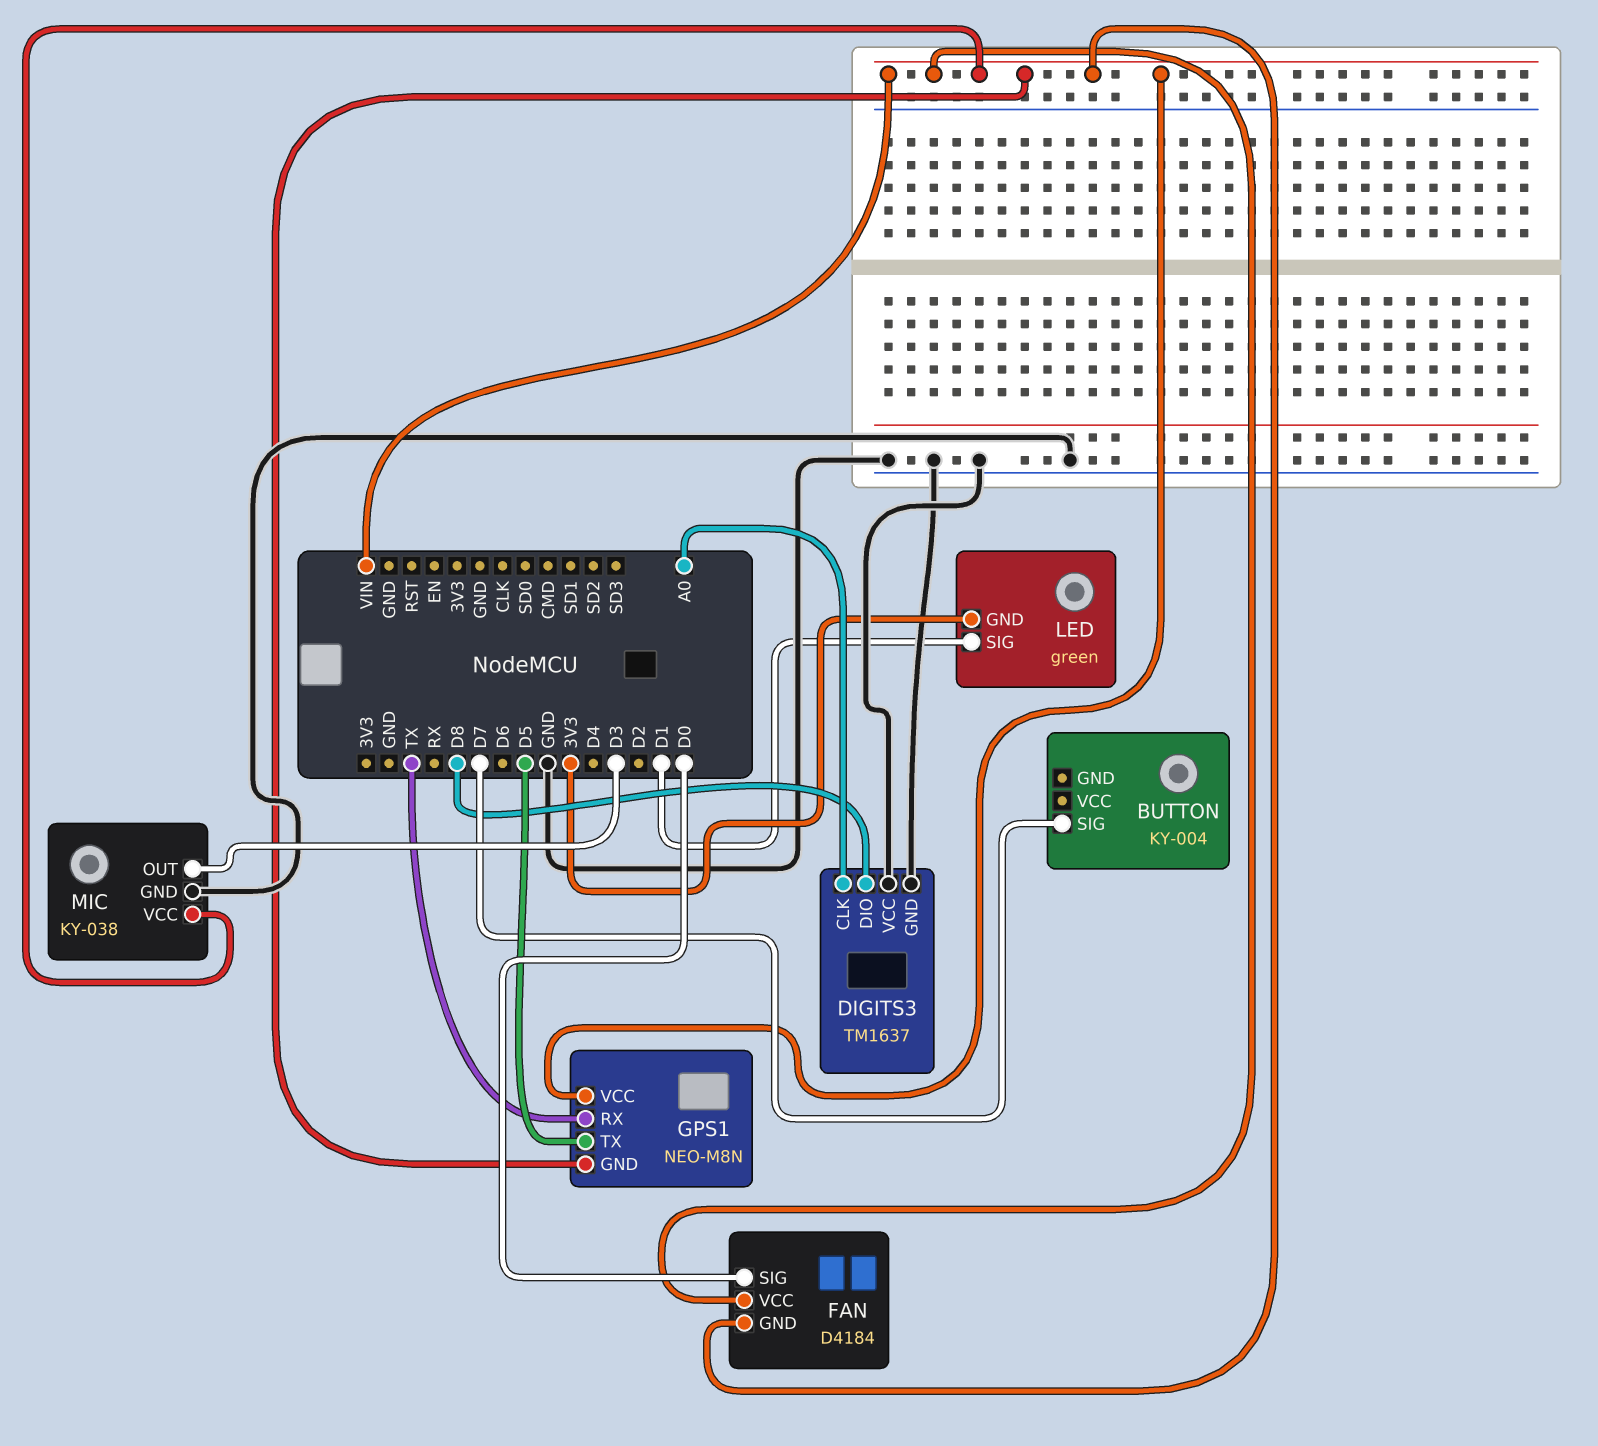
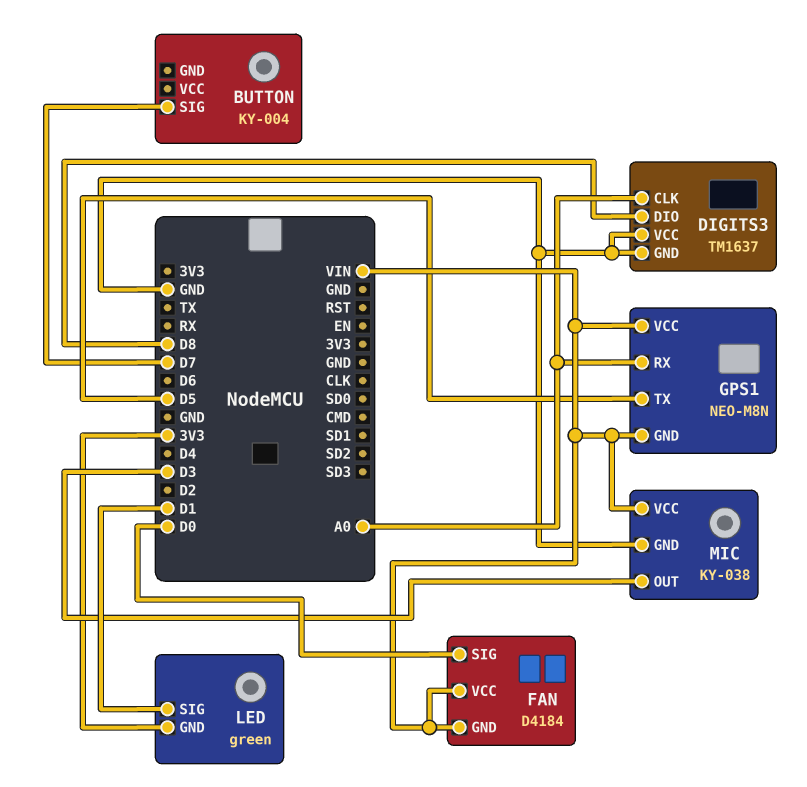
GPS1 pin RX: TX -> A0

